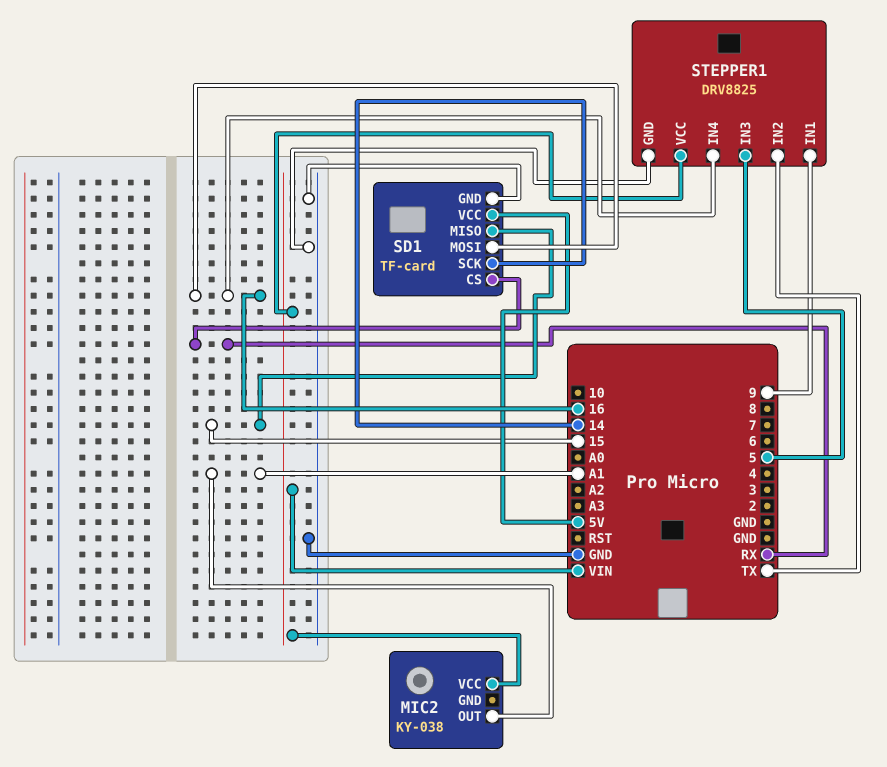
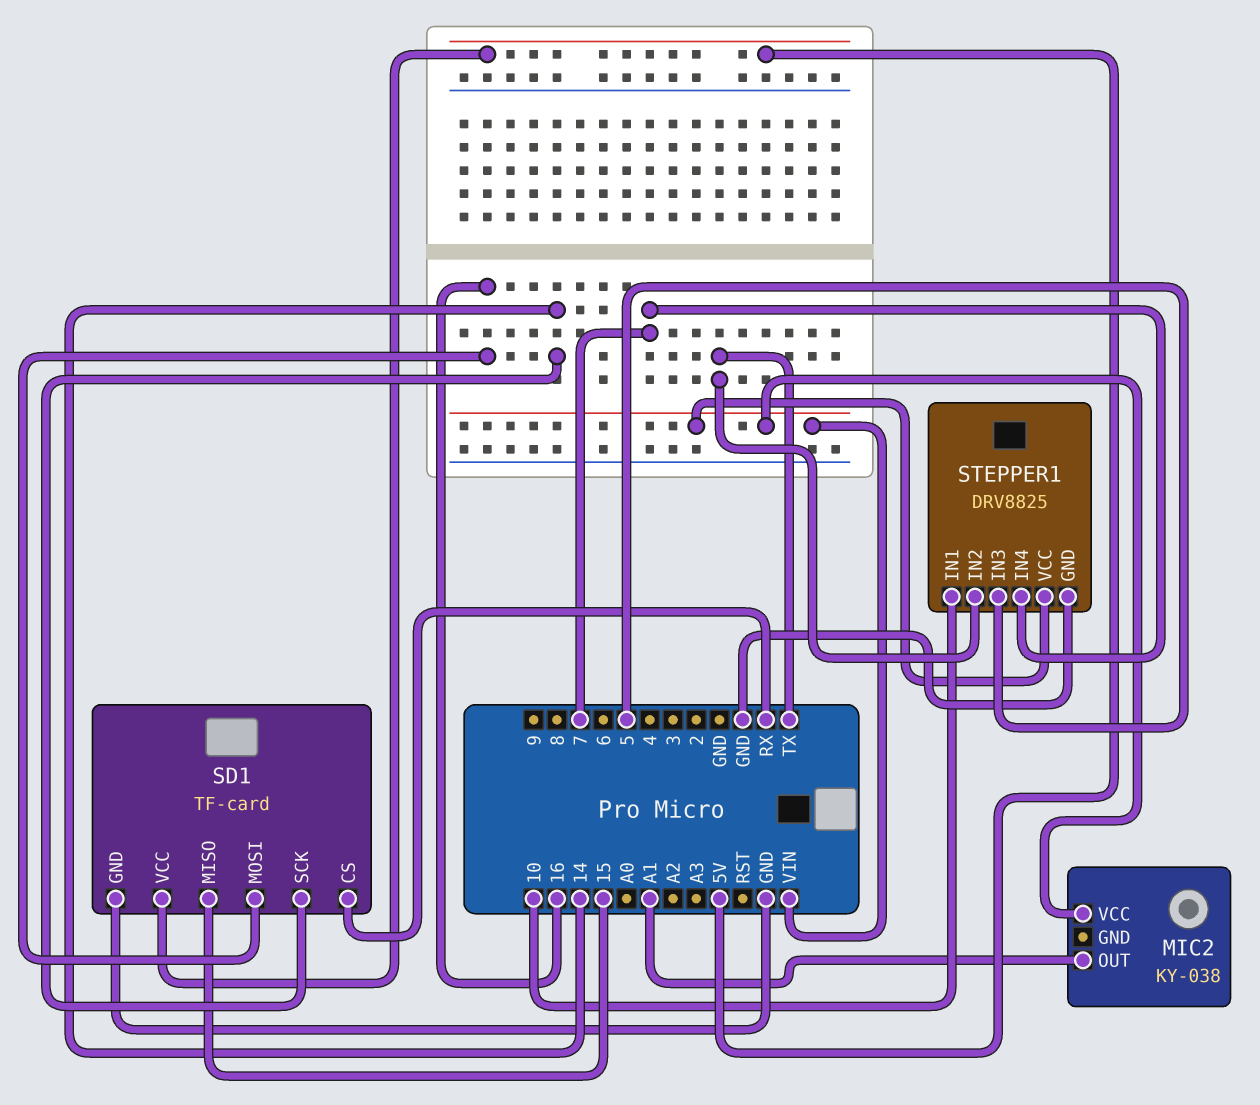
STEPPER1 pin IN1: 9 -> 10
STEPPER1 pin IN4: 16 -> 7

